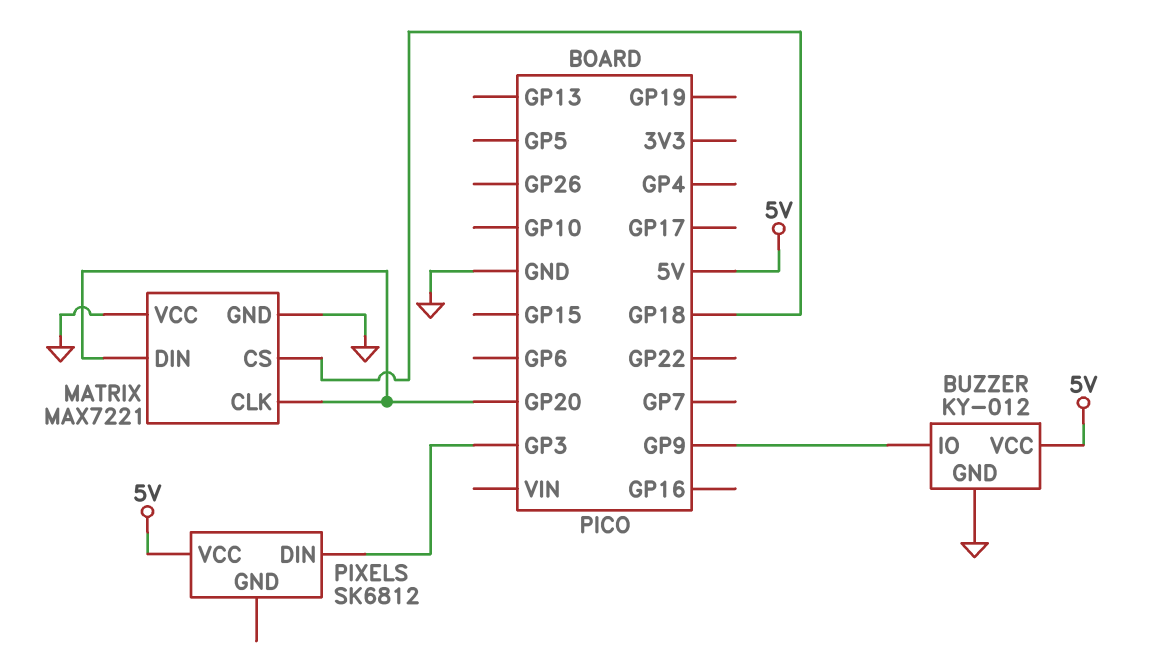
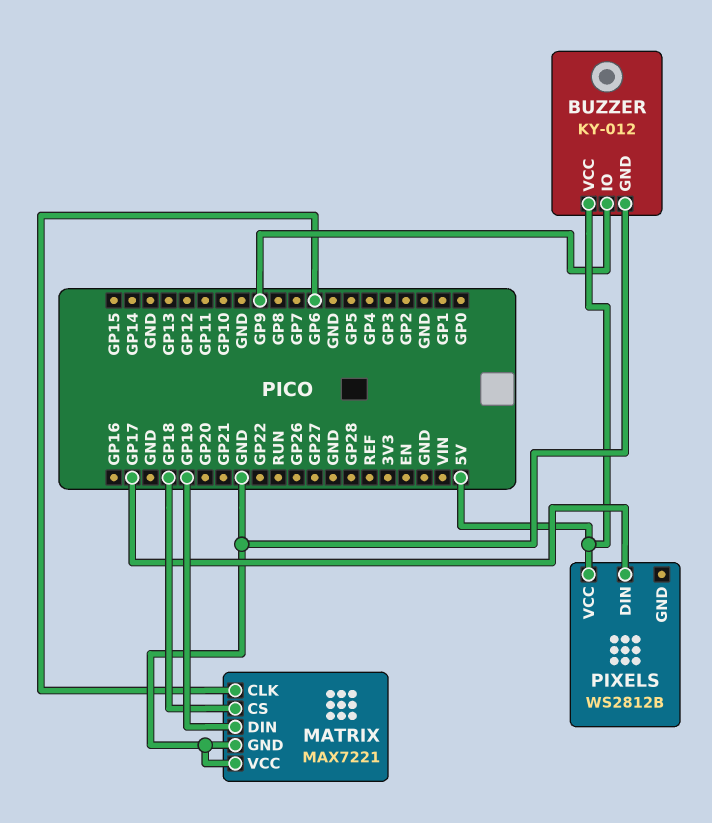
MATRIX pin CLK: GP20 -> GP6
MATRIX pin DIN: GP20 -> GP19
PIXELS: SK6812 -> WS2812B
PIXELS pin DIN: GP3 -> GP17

